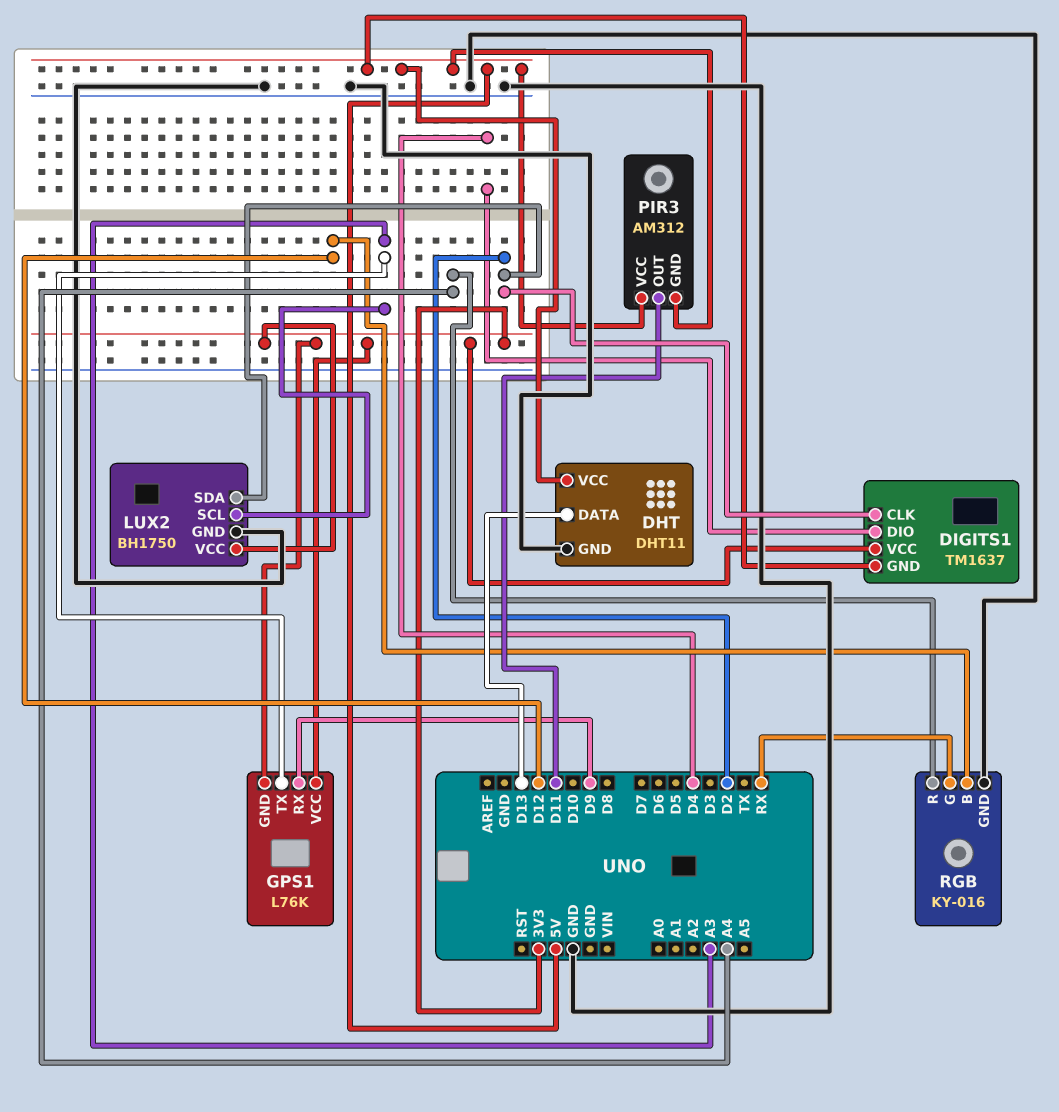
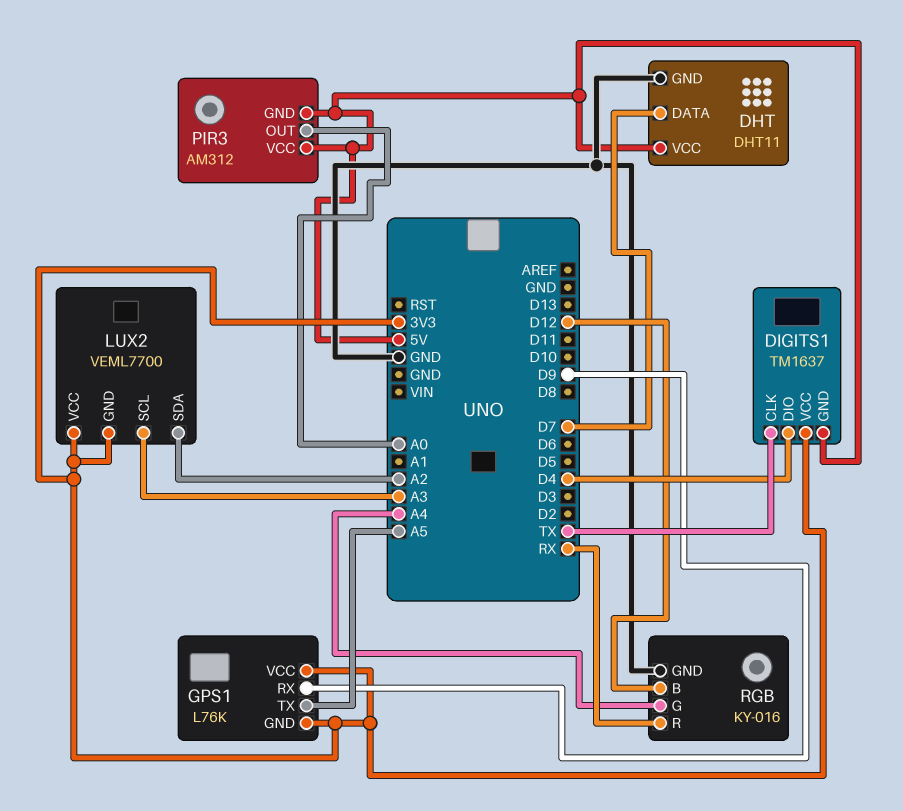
DHT pin DATA: D13 -> D7
DIGITS1 pin CLK: D2 -> TX
GPS1 pin TX: A3 -> A5
LUX2: BH1750 -> VEML7700
LUX2 pin GND: GND -> 3V3
LUX2 pin SDA: D2 -> A2
PIR3 pin OUT: D11 -> A0
RGB pin G: RX -> A4
RGB pin R: A4 -> RX

